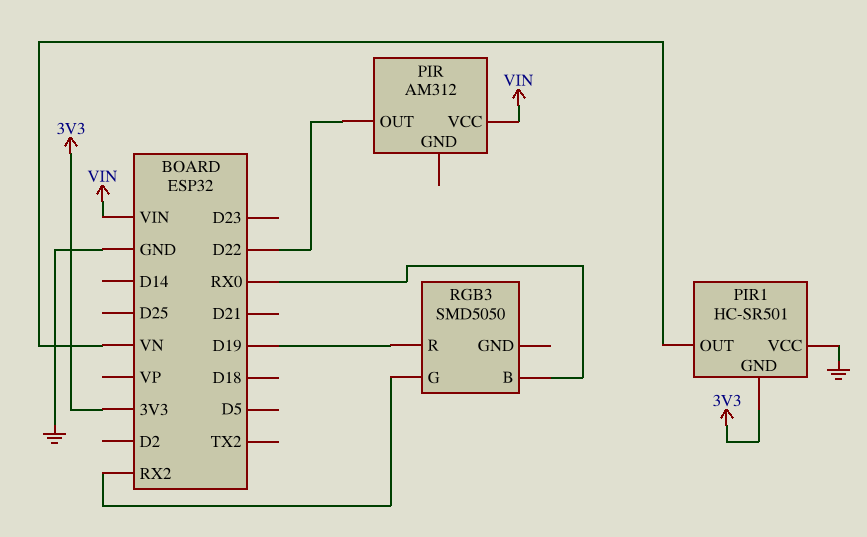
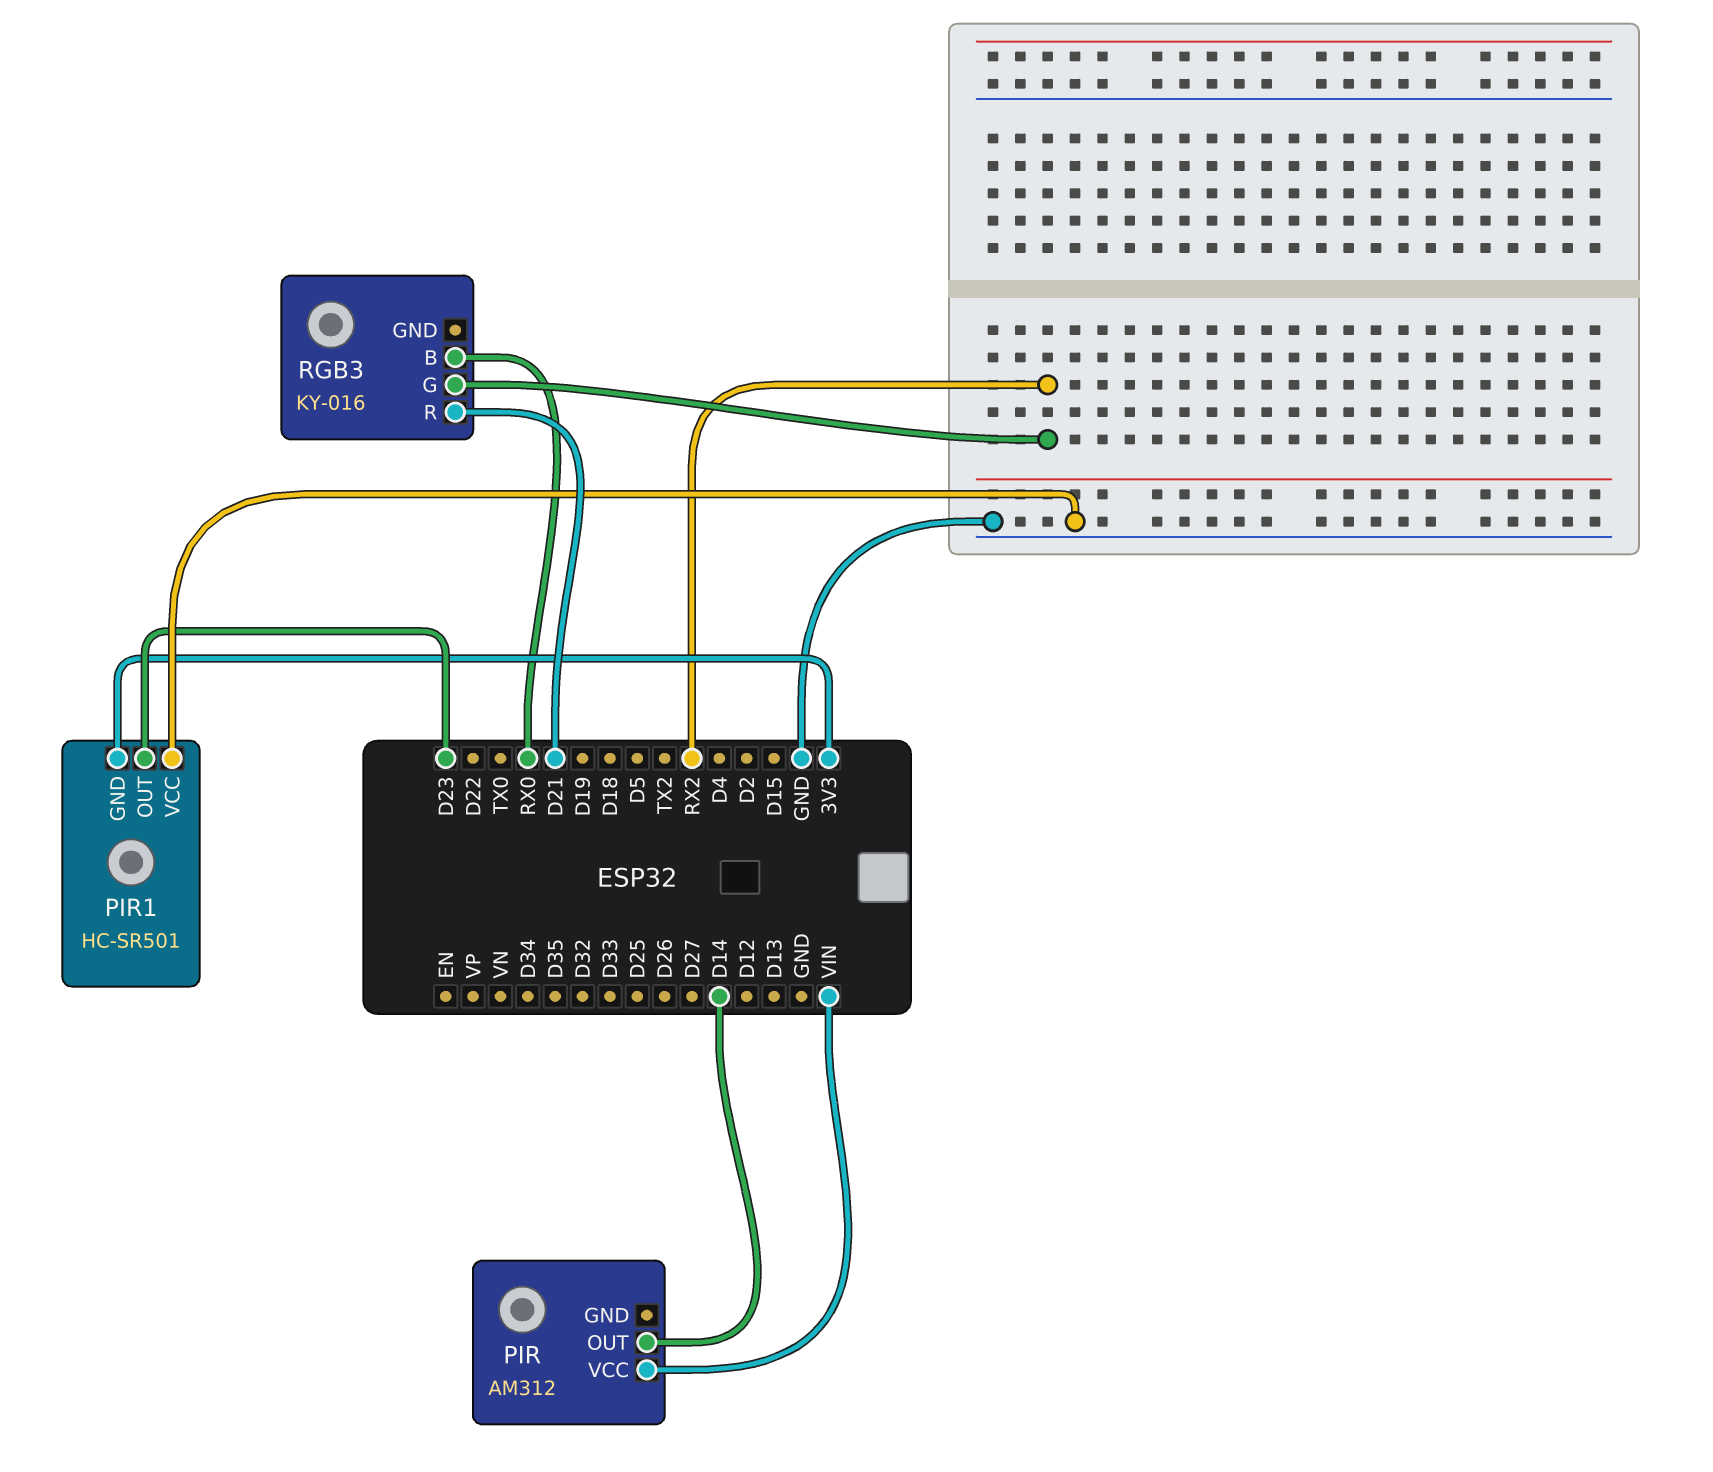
PIR pin OUT: D22 -> D14
PIR1 pin OUT: VN -> D23
RGB3: SMD5050 -> KY-016
RGB3 pin R: D19 -> D21

